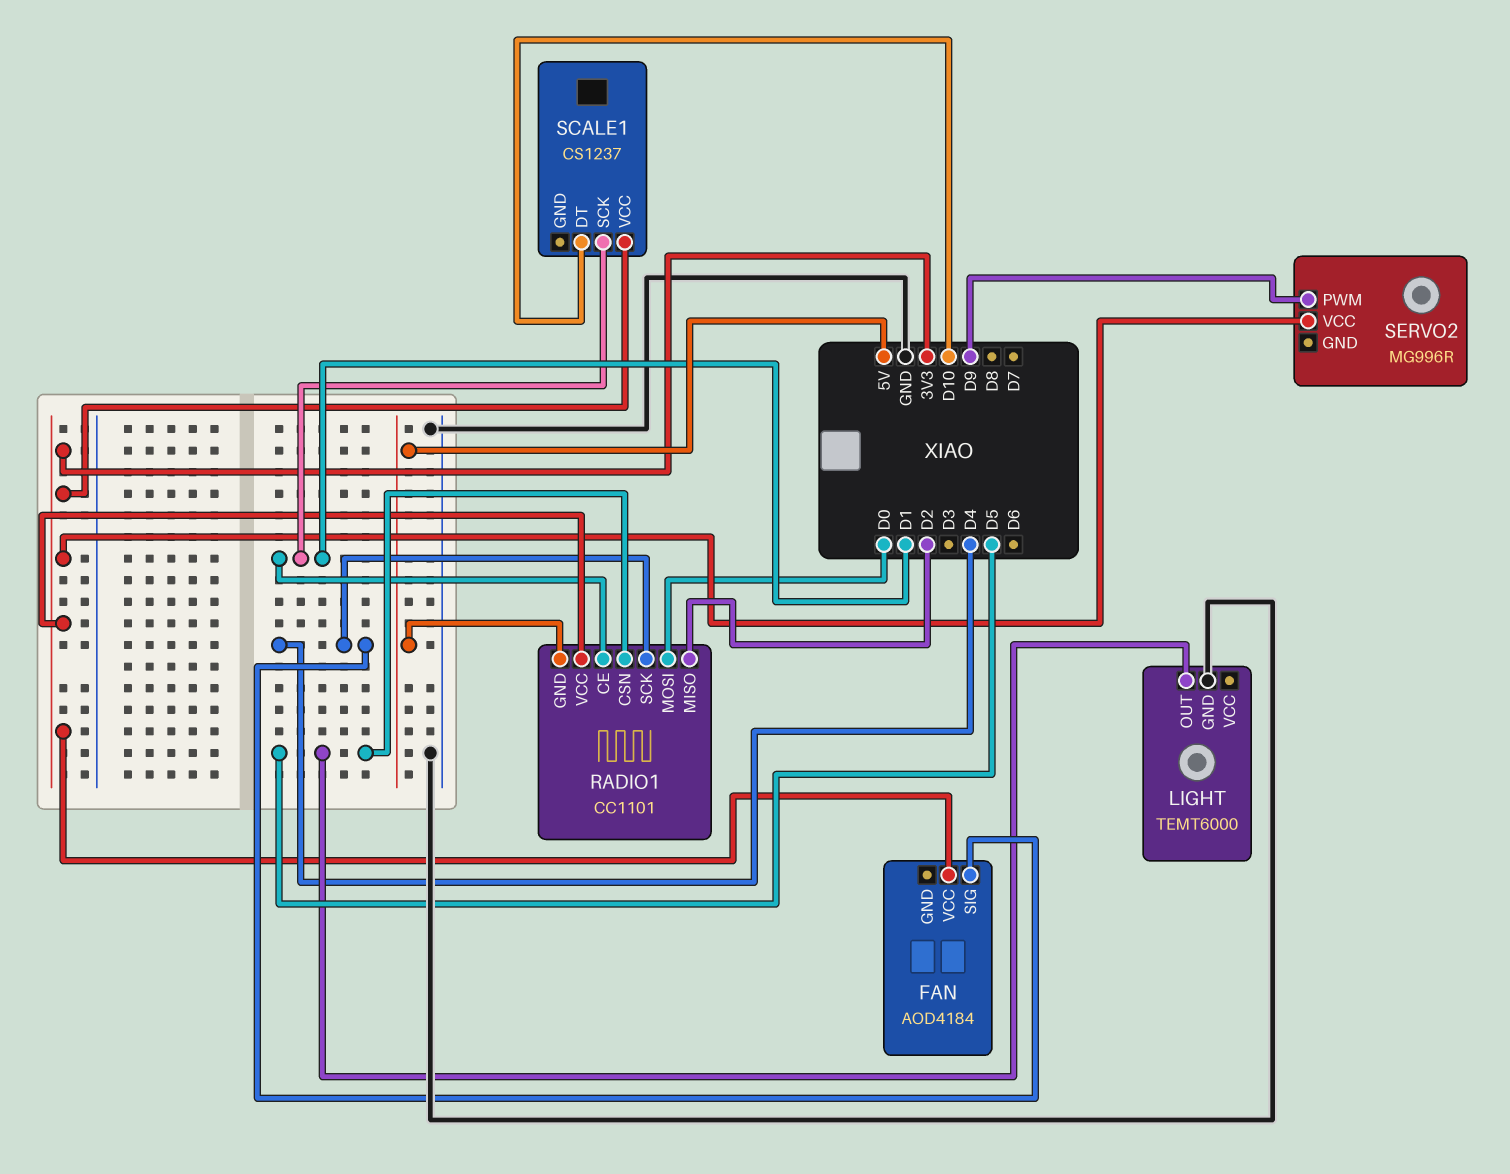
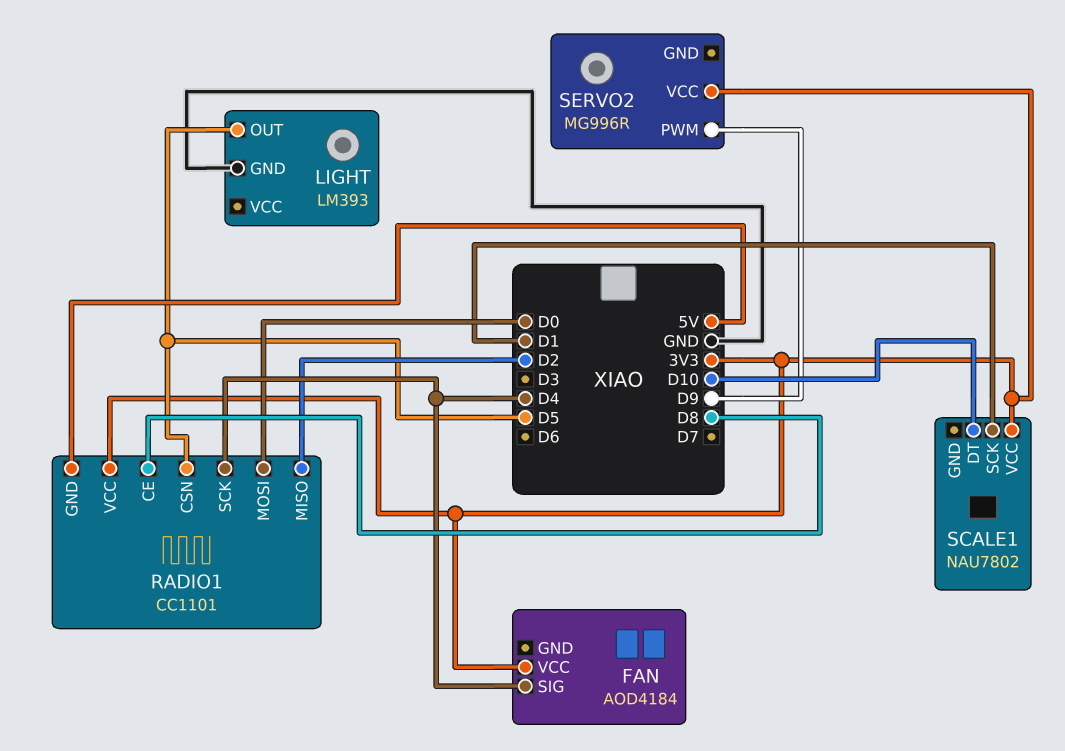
LIGHT: TEMT6000 -> LM393
RADIO1 pin CE: D1 -> D8
SCALE1: CS1237 -> NAU7802

